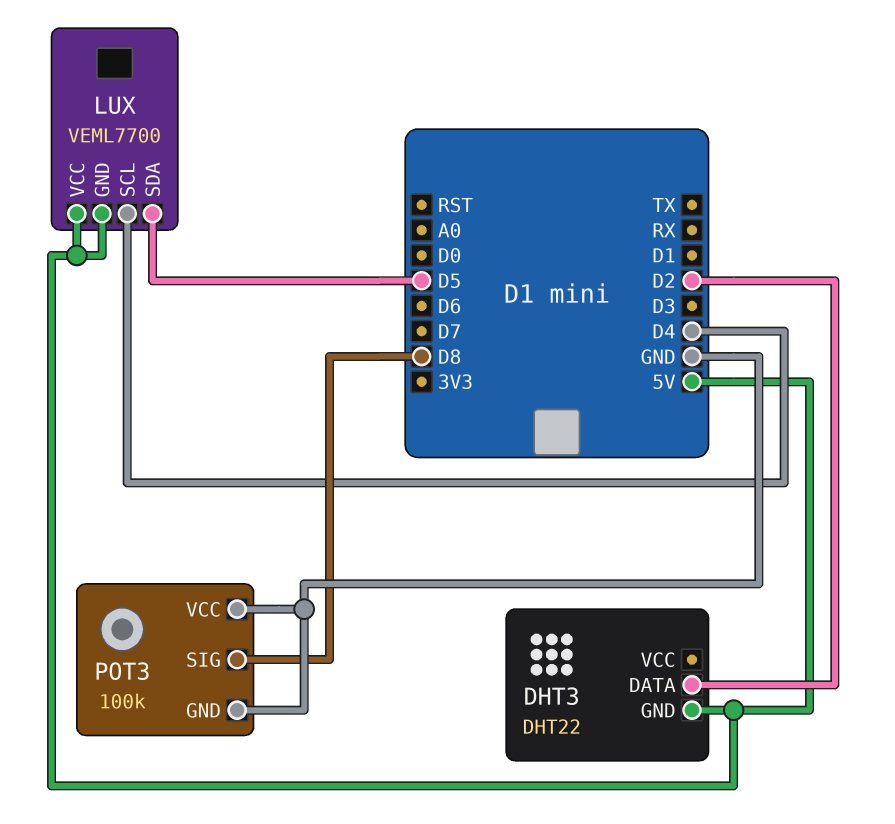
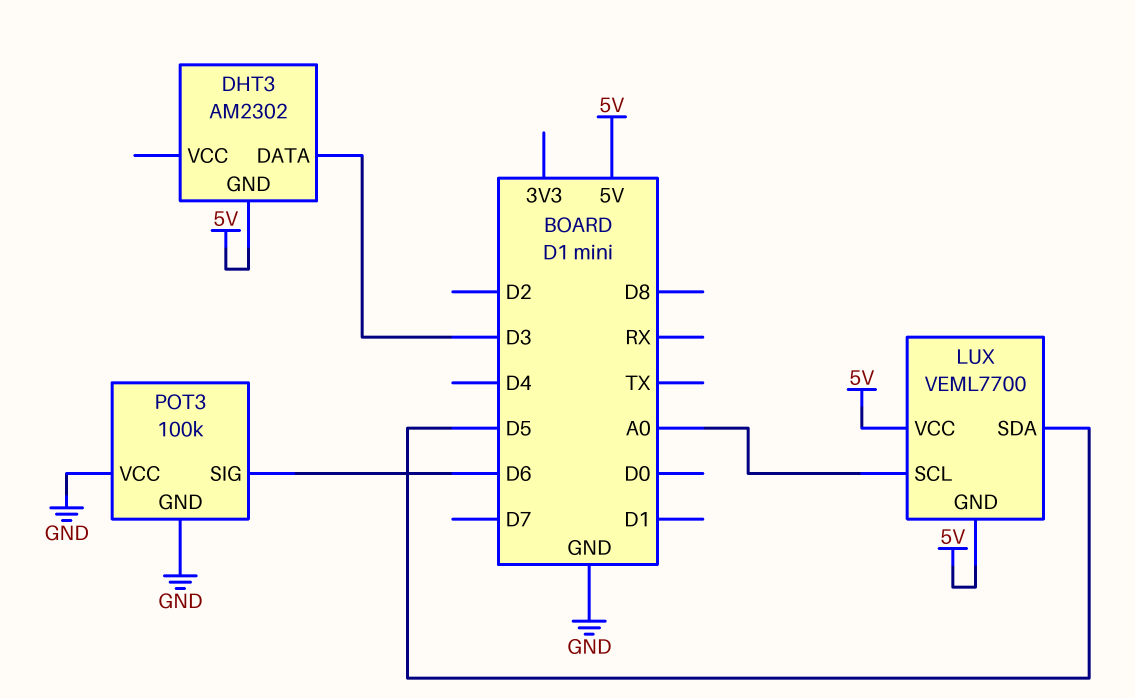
DHT3: DHT22 -> AM2302
DHT3 pin DATA: D2 -> D3
LUX pin SCL: D4 -> A0
POT3 pin SIG: D8 -> D6

